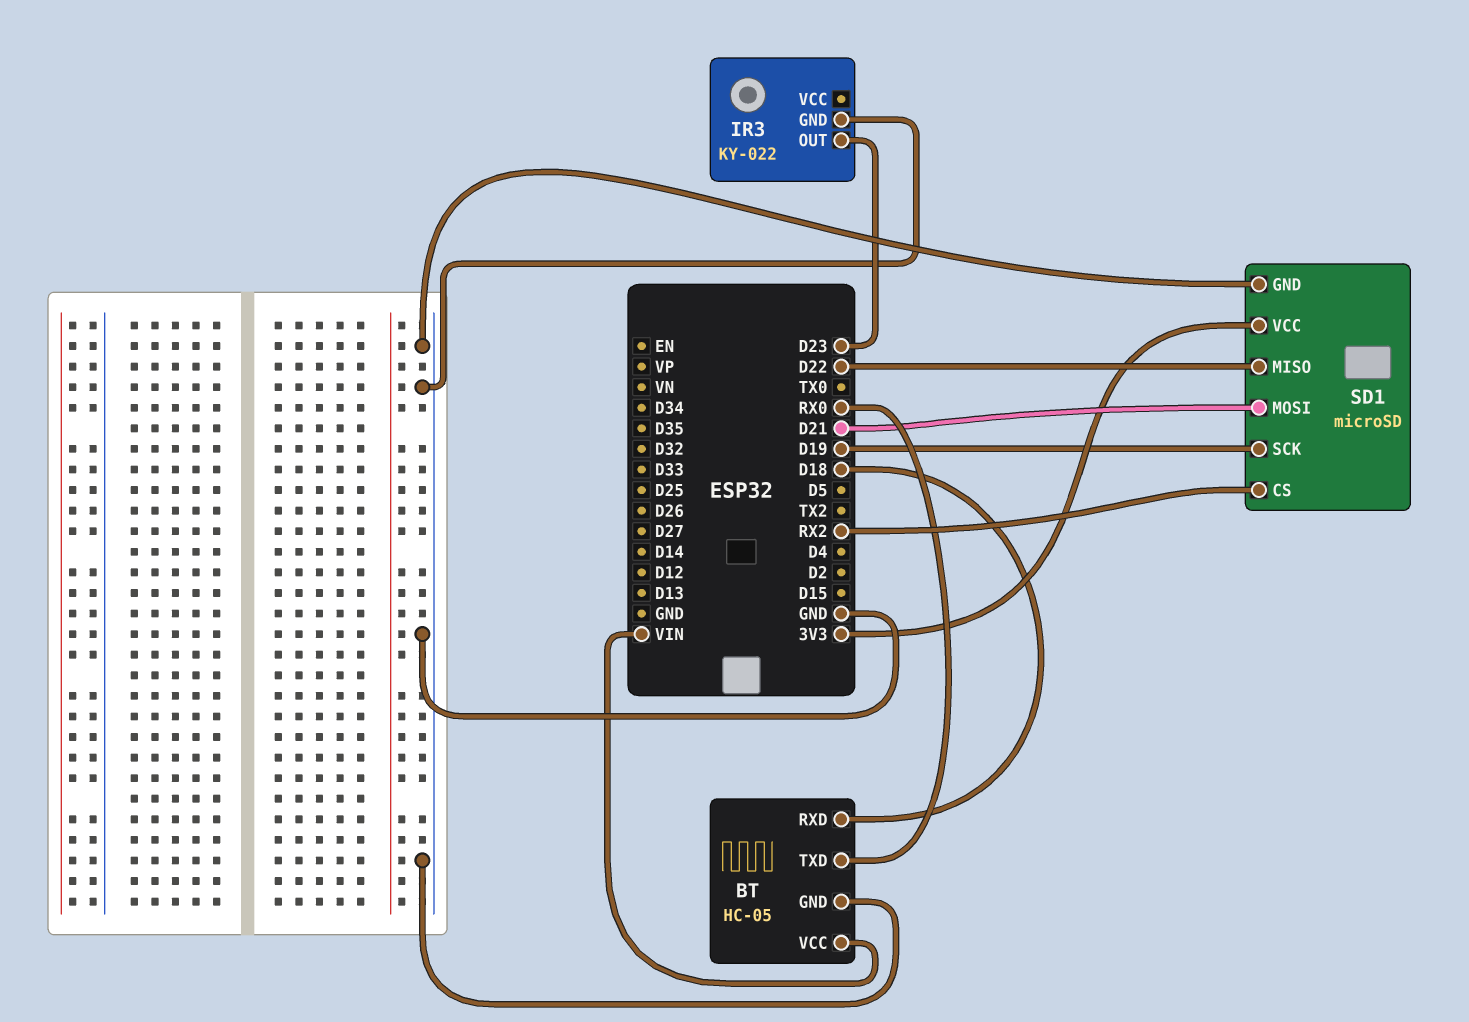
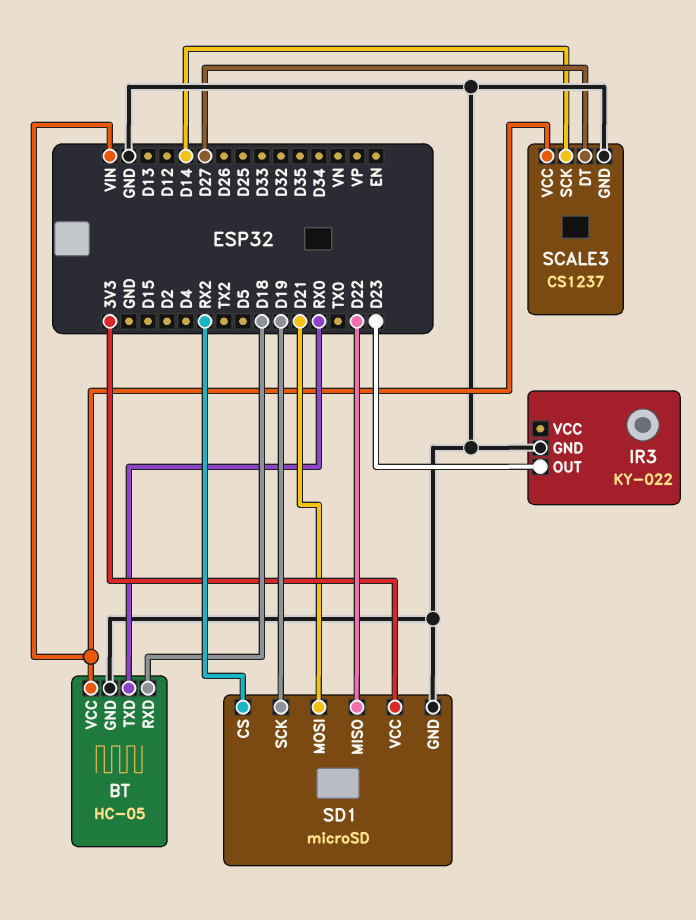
SCALE3: none -> CS1237
SCALE3 pin DT: none -> D27
SCALE3 pin GND: none -> GND
SCALE3 pin SCK: none -> D14
SCALE3 pin VCC: none -> VIN

